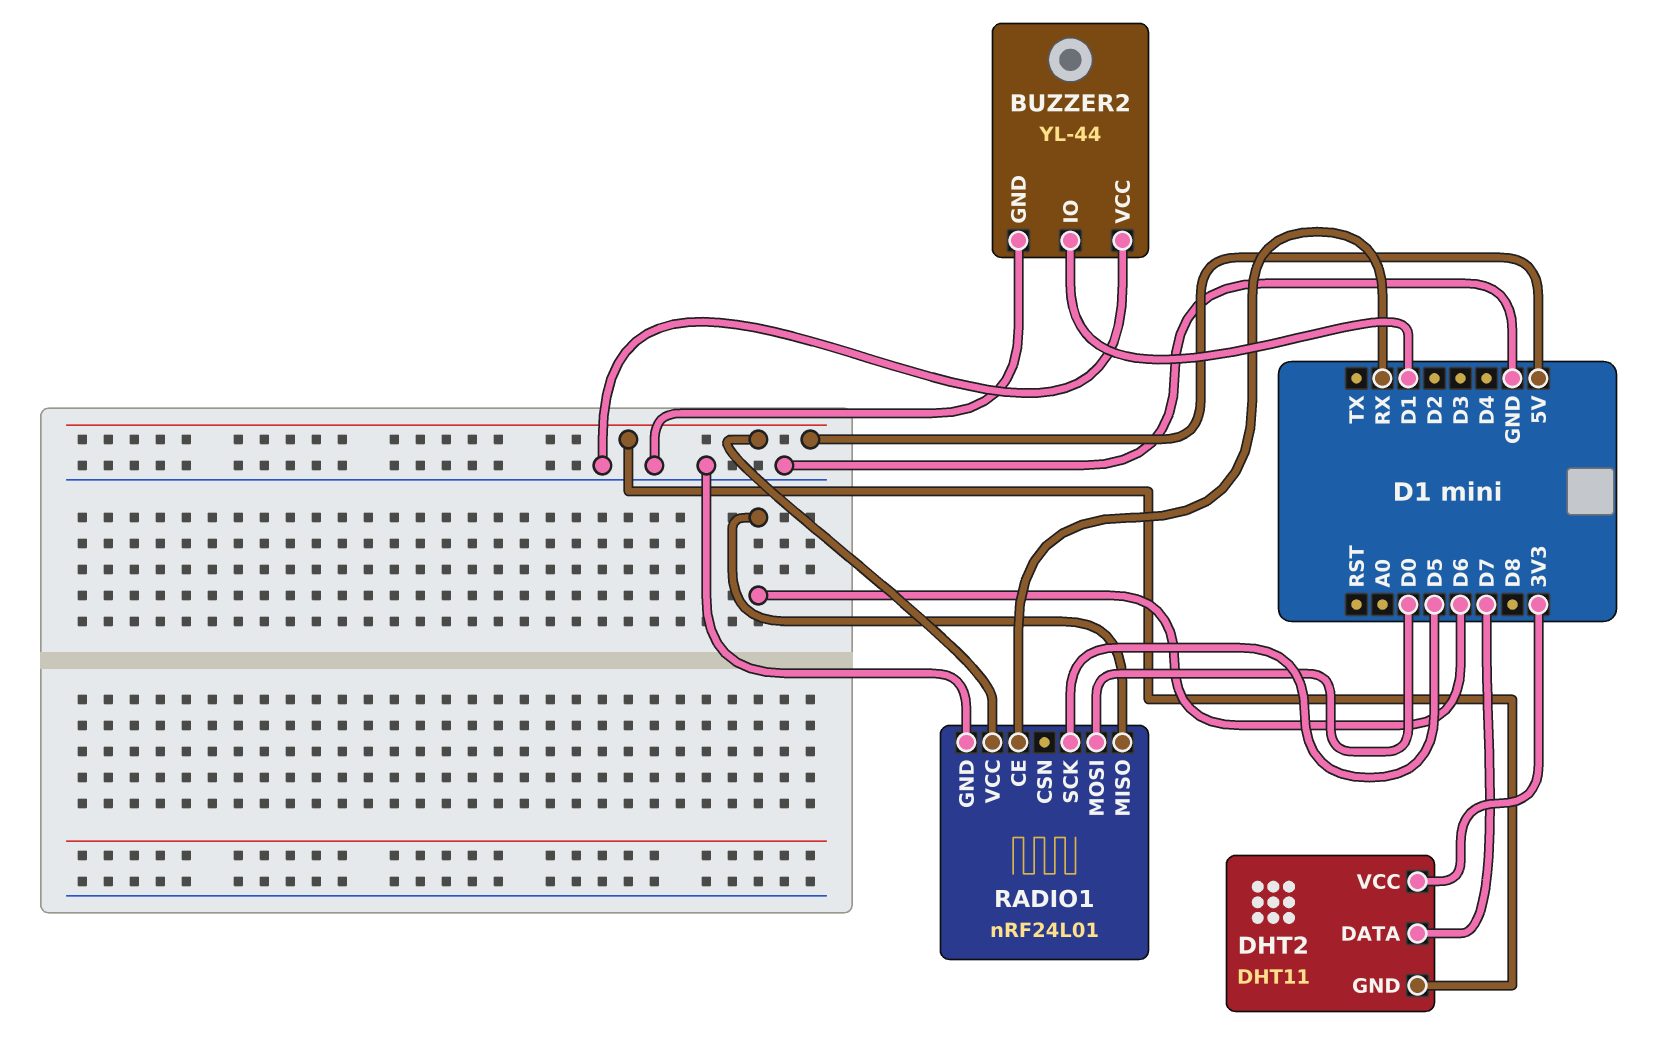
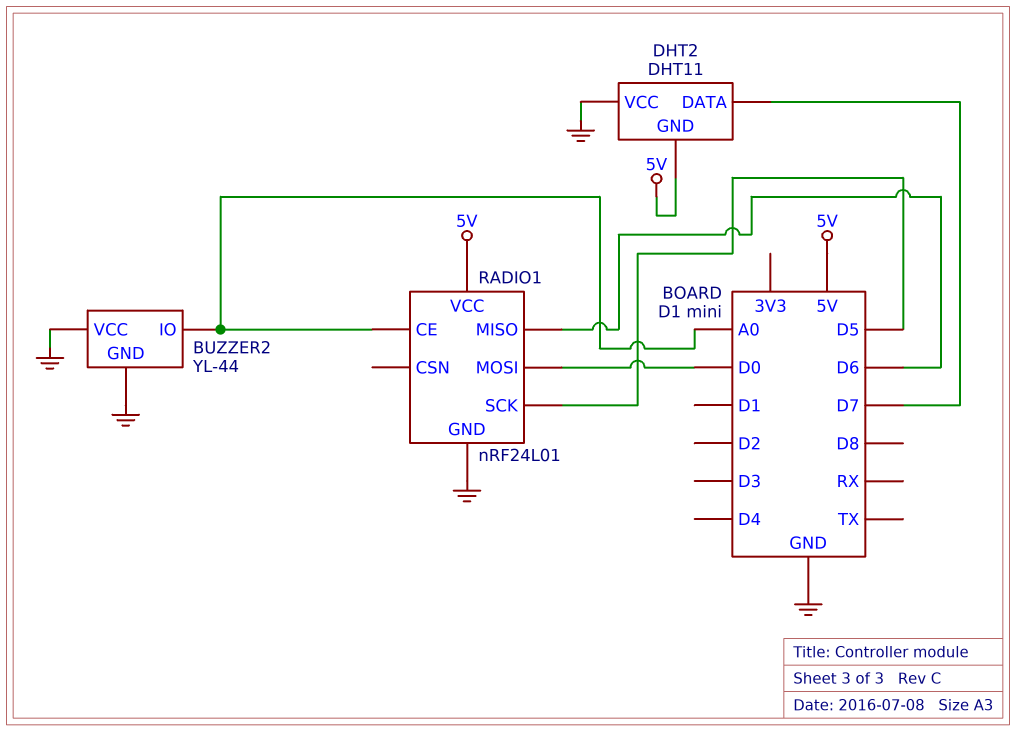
BUZZER2 pin IO: D1 -> A0
DHT2 pin VCC: 3V3 -> GND
RADIO1 pin CE: RX -> A0

